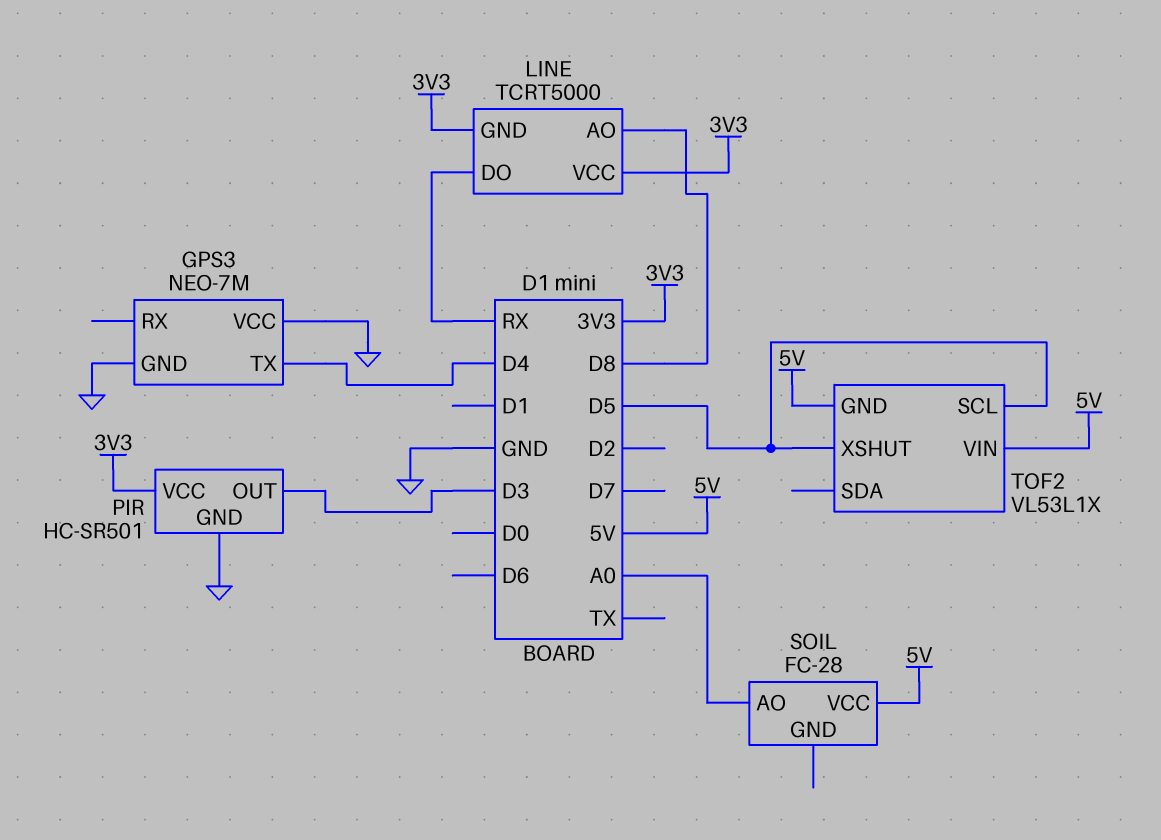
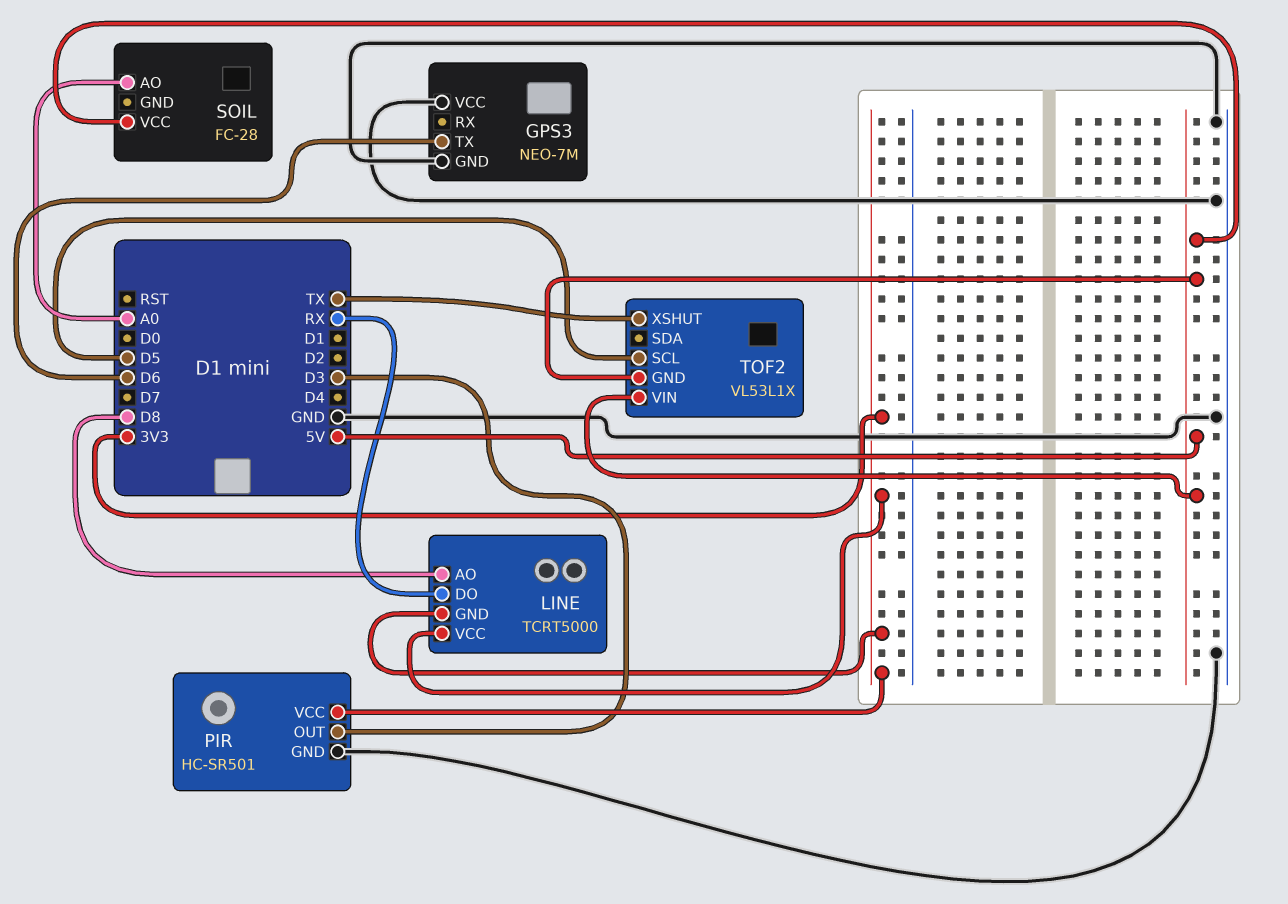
GPS3 pin TX: D4 -> D6
TOF2 pin XSHUT: D5 -> TX

